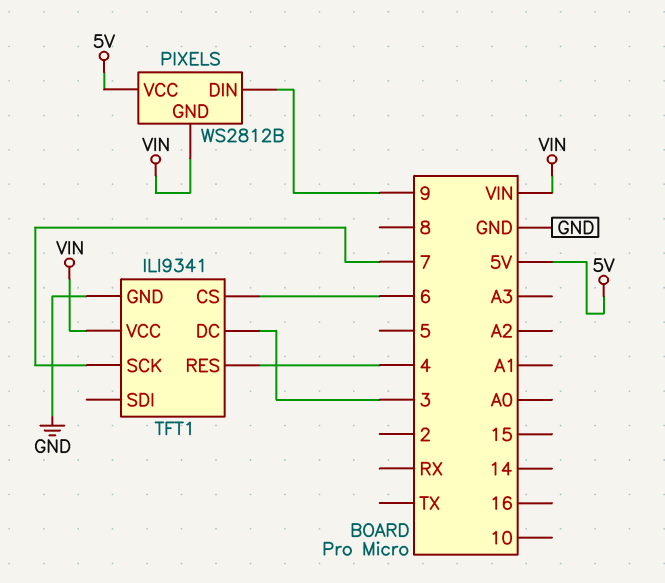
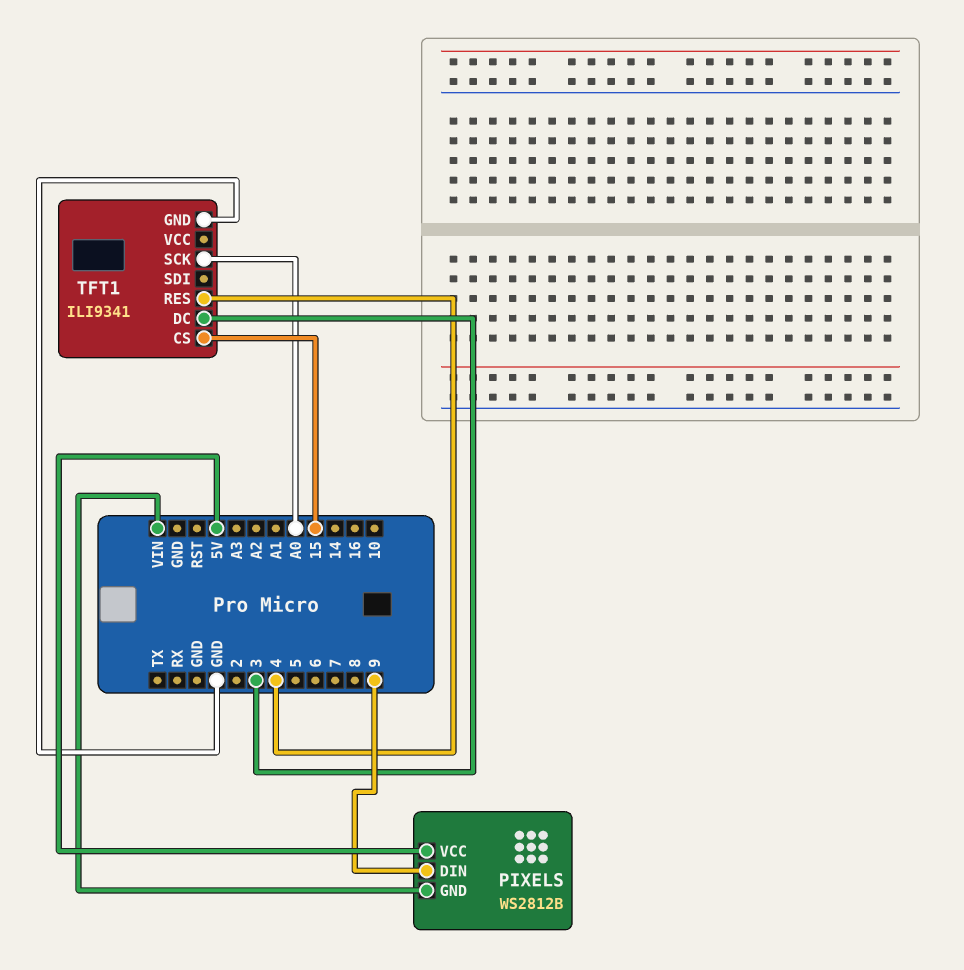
TFT1 pin CS: 6 -> 15
TFT1 pin SCK: 7 -> A0
TFT1 pin VCC: VIN -> none

